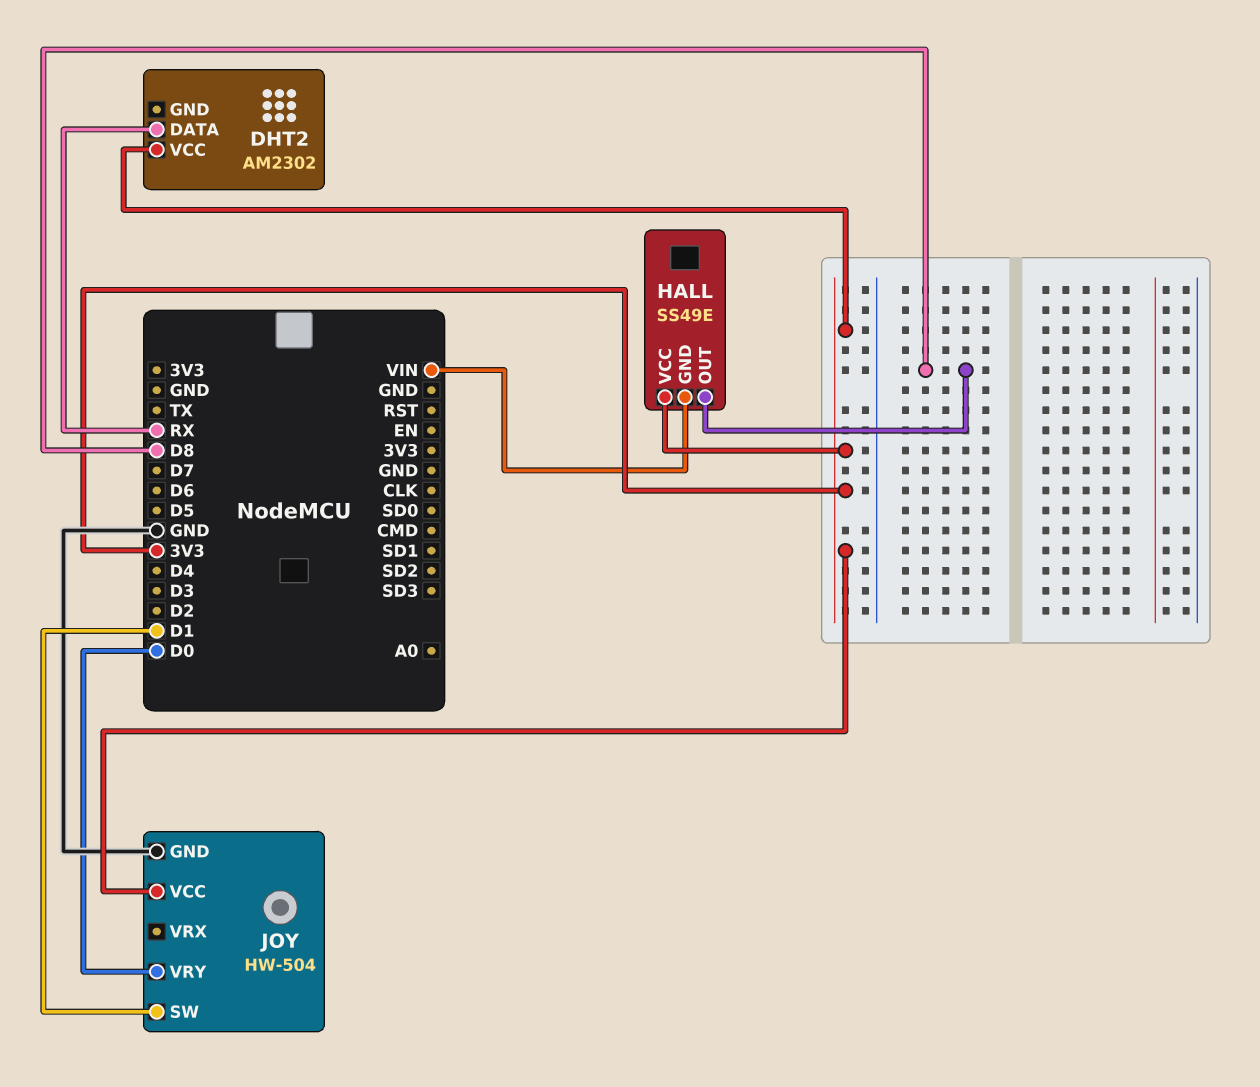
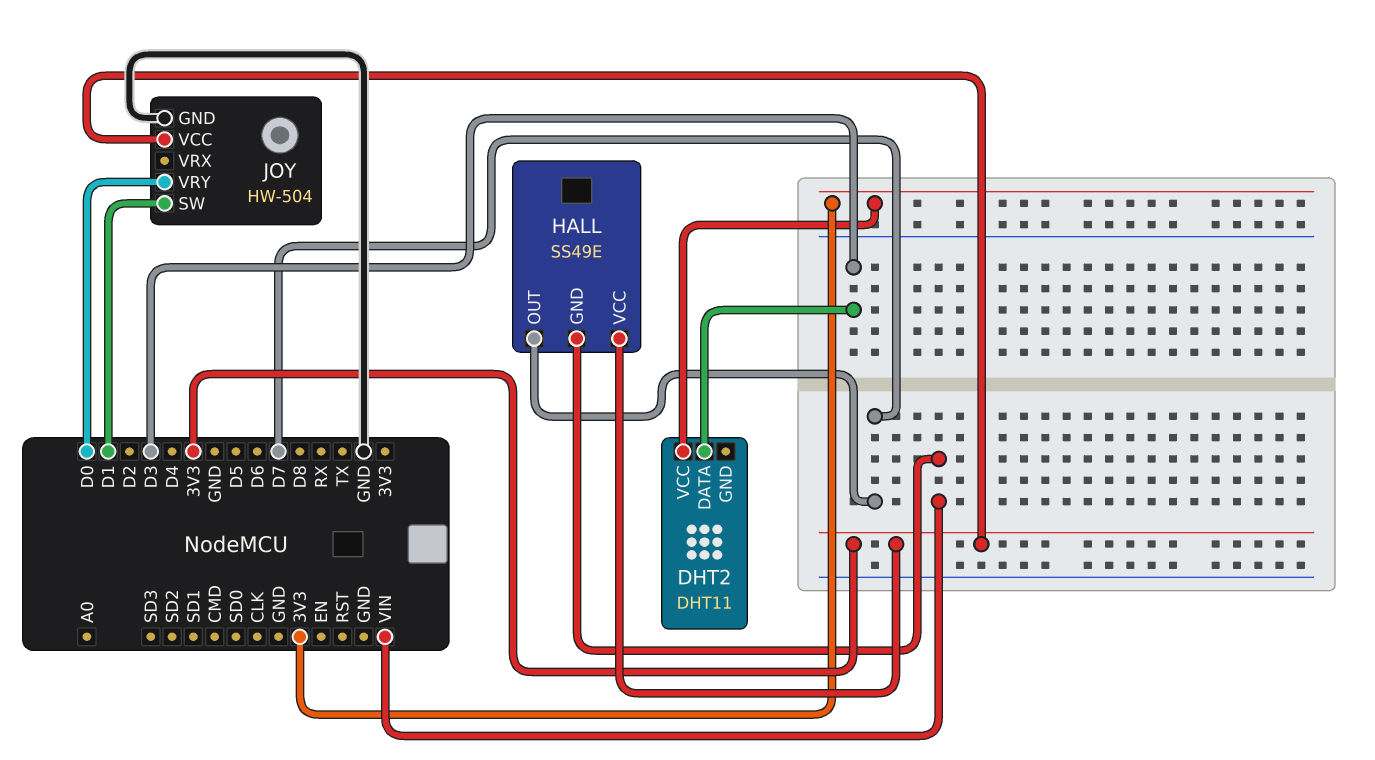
DHT2: AM2302 -> DHT11
DHT2 pin DATA: RX -> D3
HALL pin OUT: D8 -> D7

